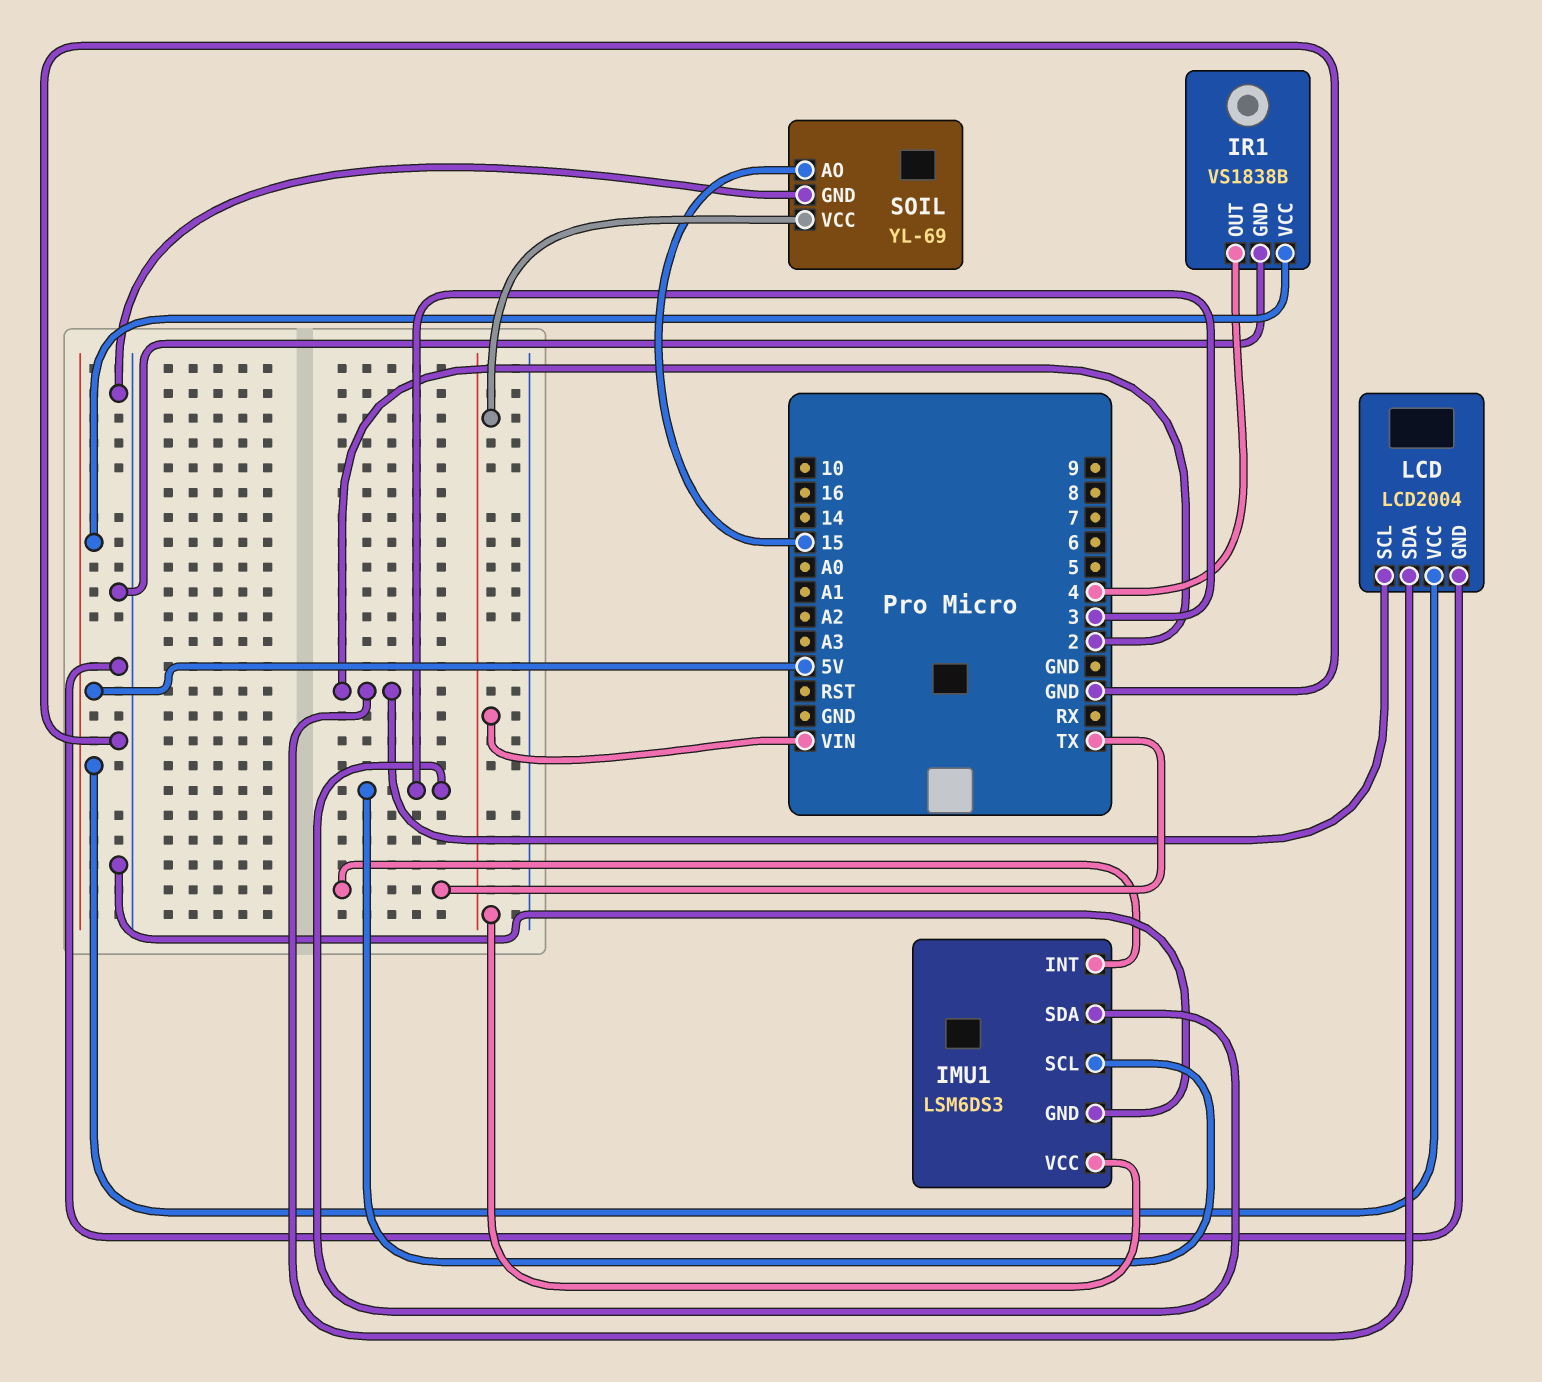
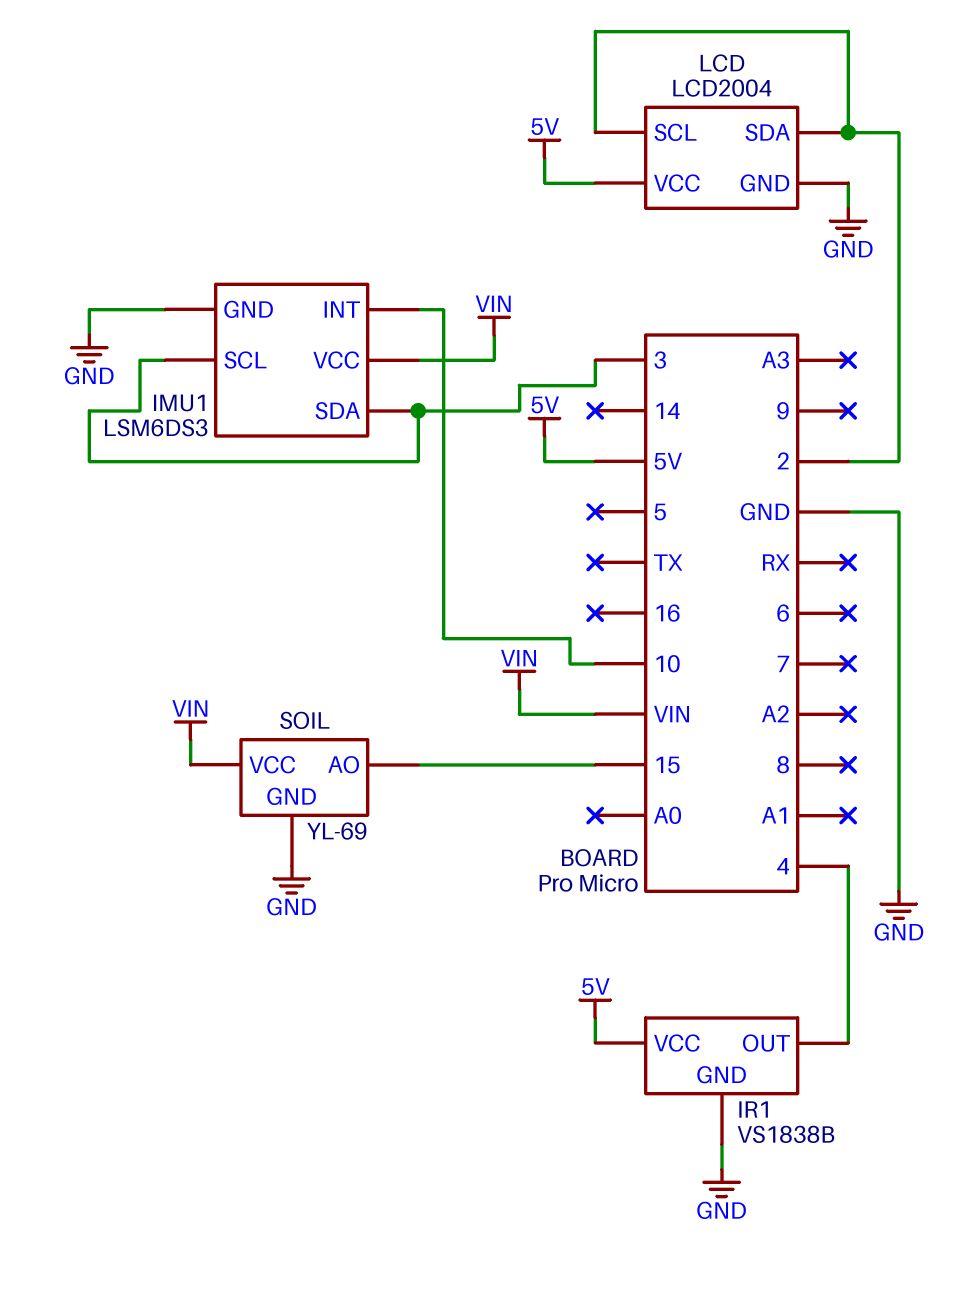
IMU1 pin INT: TX -> 10

